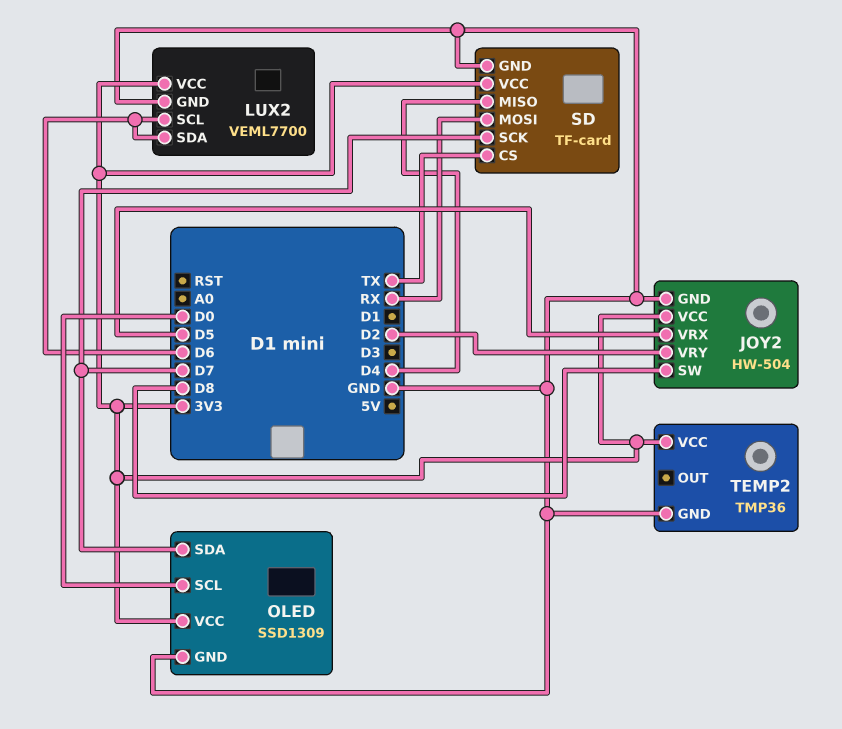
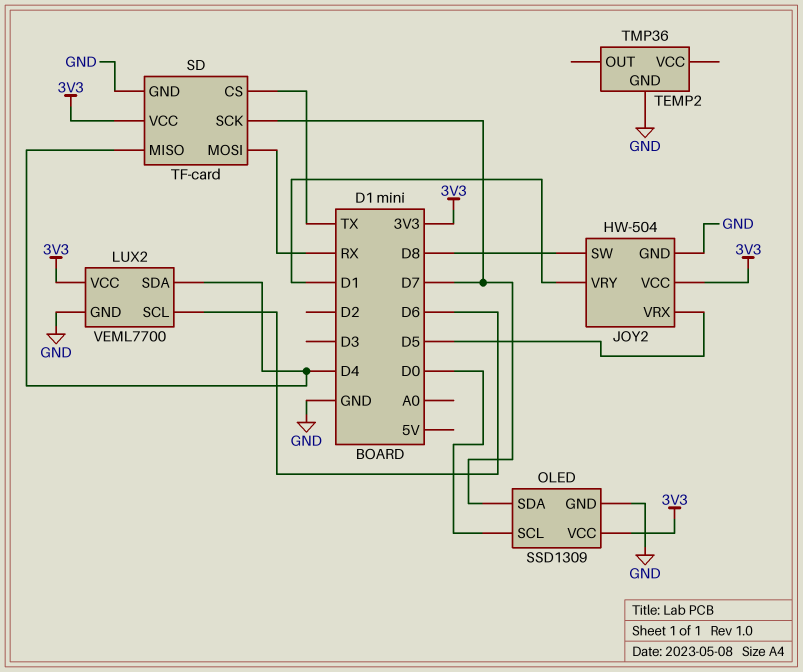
JOY2 pin VRY: D2 -> D1
LUX2 pin SDA: D6 -> D4
TEMP2 pin VCC: 3V3 -> none

